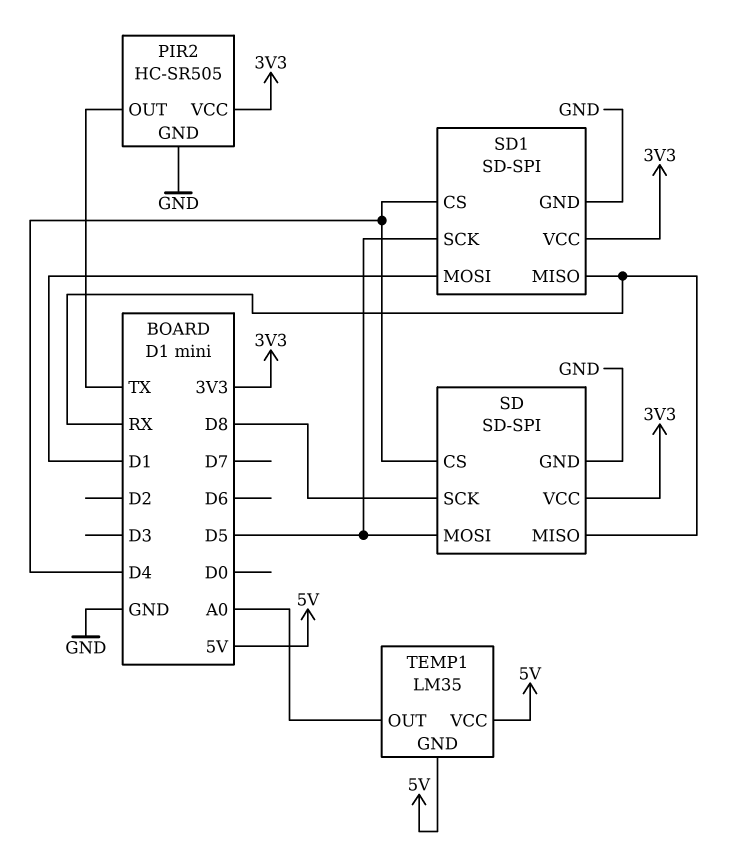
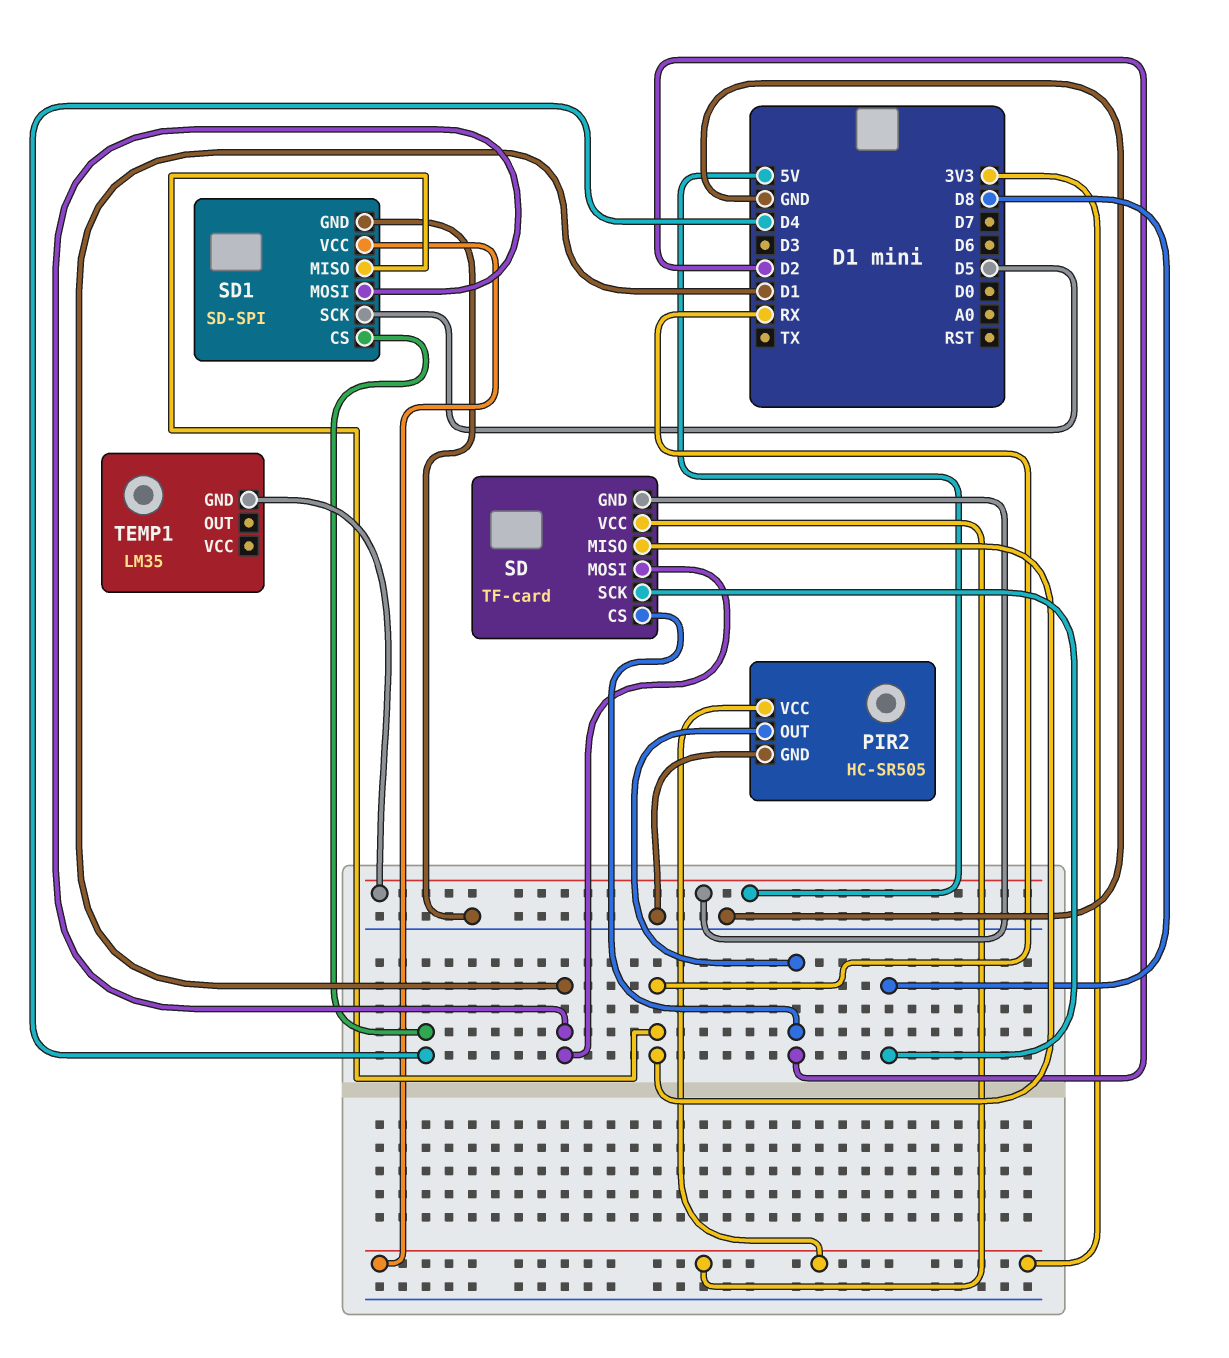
PIR2 pin OUT: TX -> D2
SD: SD-SPI -> TF-card
SD pin CS: D4 -> D2
SD pin GND: GND -> 5V
SD pin MOSI: D5 -> D1
TEMP1 pin OUT: A0 -> none
TEMP1 pin VCC: 5V -> none

